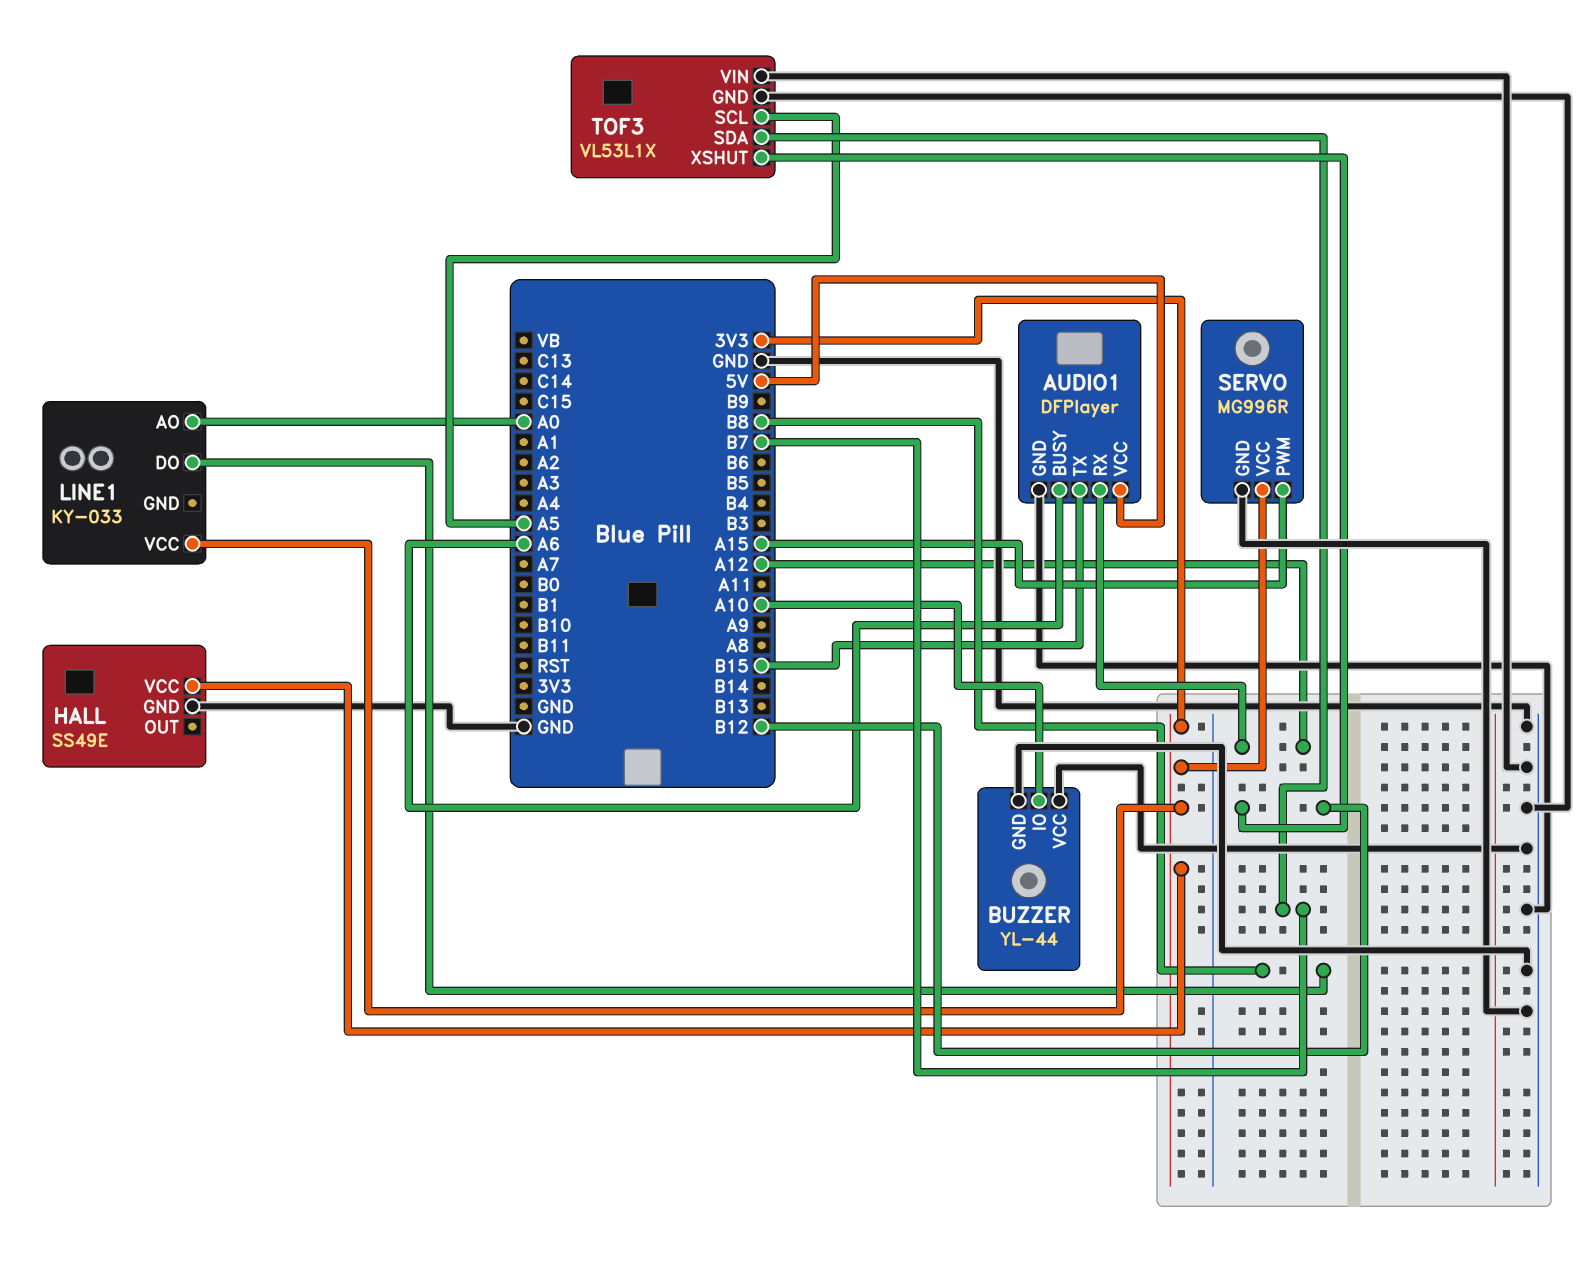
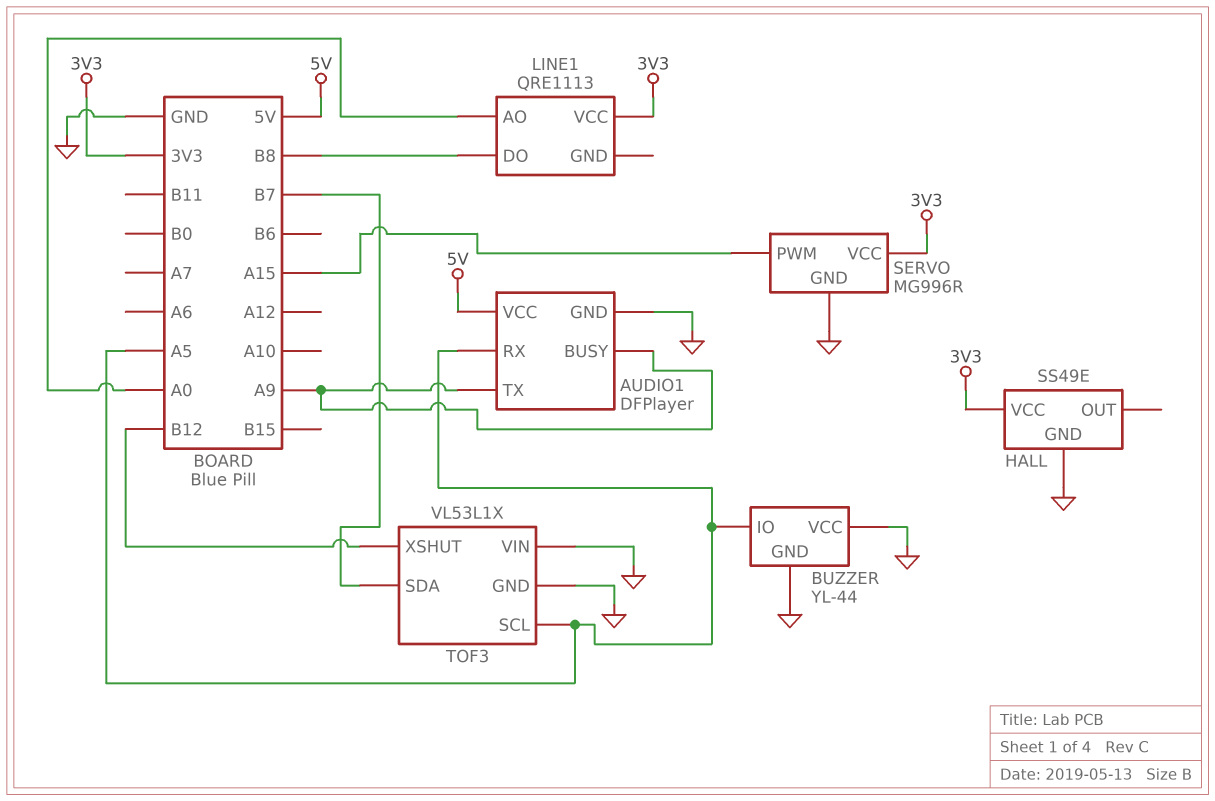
AUDIO1 pin BUSY: A6 -> A9
AUDIO1 pin RX: A12 -> A5
AUDIO1 pin TX: B15 -> A9
BUZZER pin IO: A10 -> A5
LINE1: KY-033 -> QRE1113

